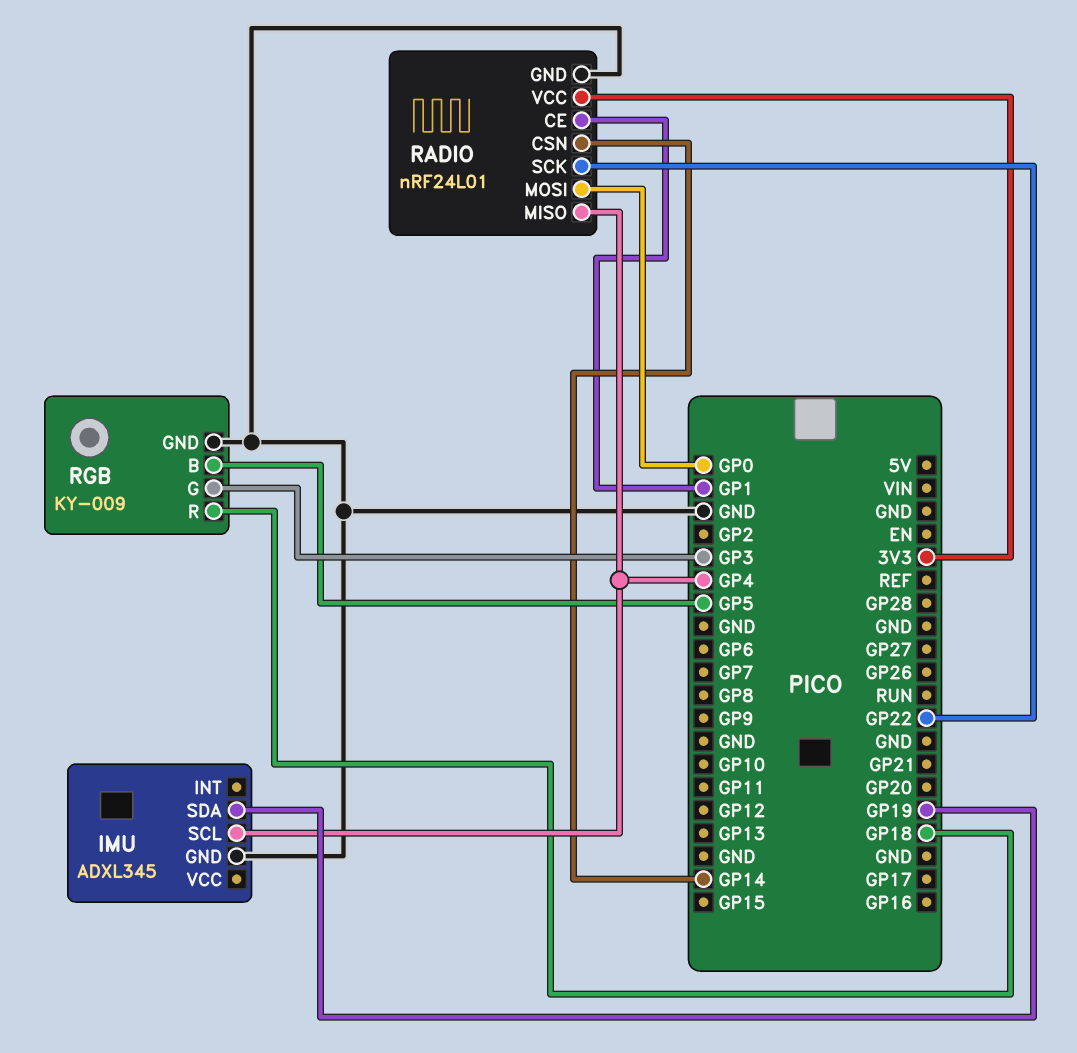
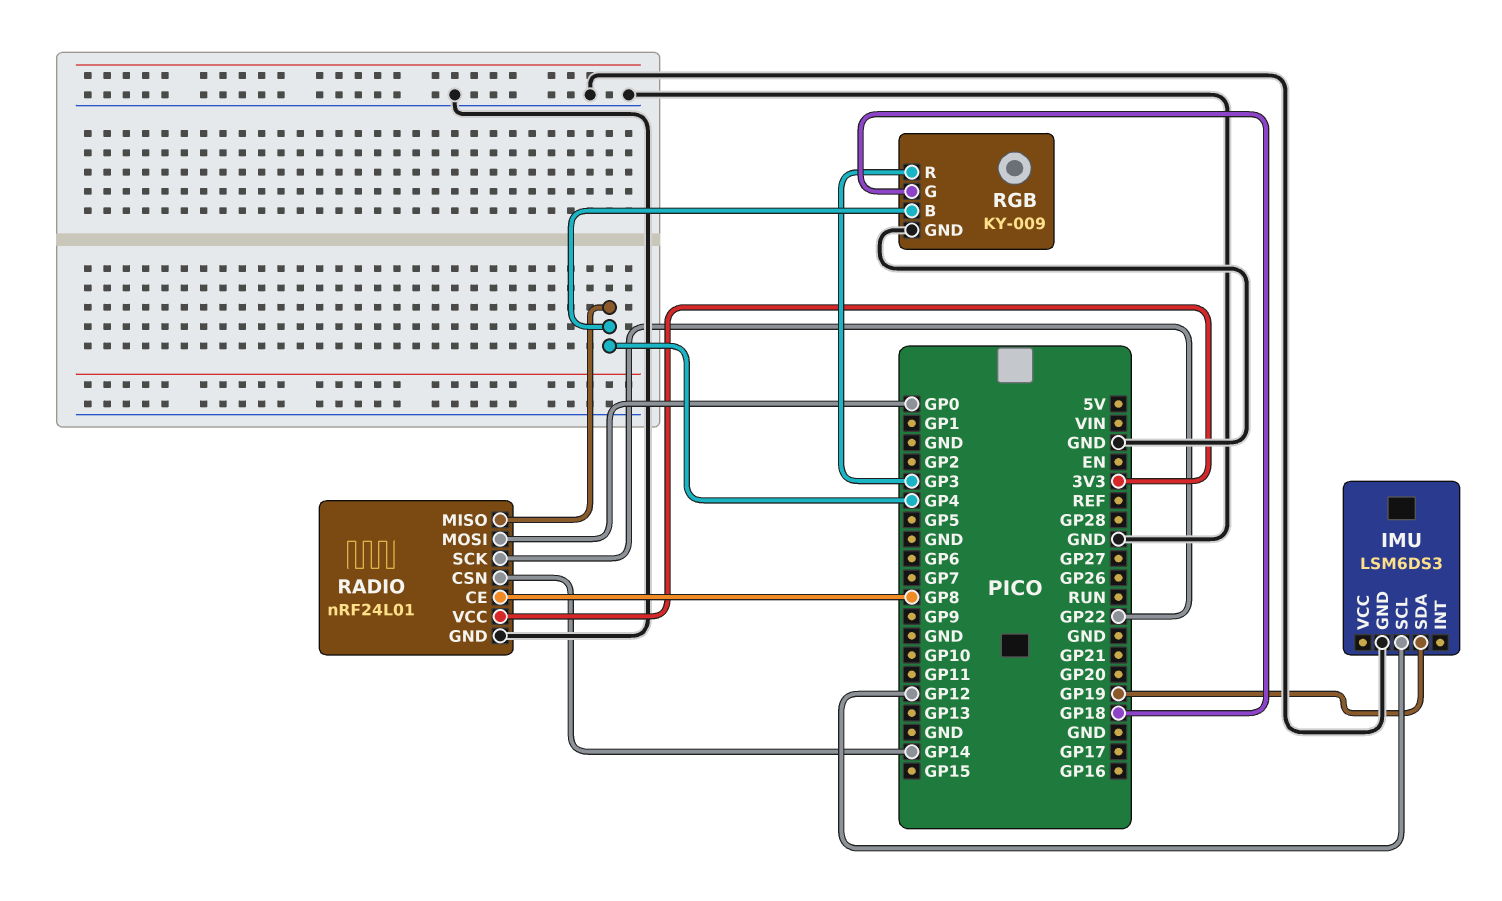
IMU: ADXL345 -> LSM6DS3
IMU pin SCL: GP4 -> GP12
RADIO pin CE: GP1 -> GP8
RGB pin B: GP5 -> GP4
RGB pin G: GP3 -> GP18
RGB pin R: GP18 -> GP3

